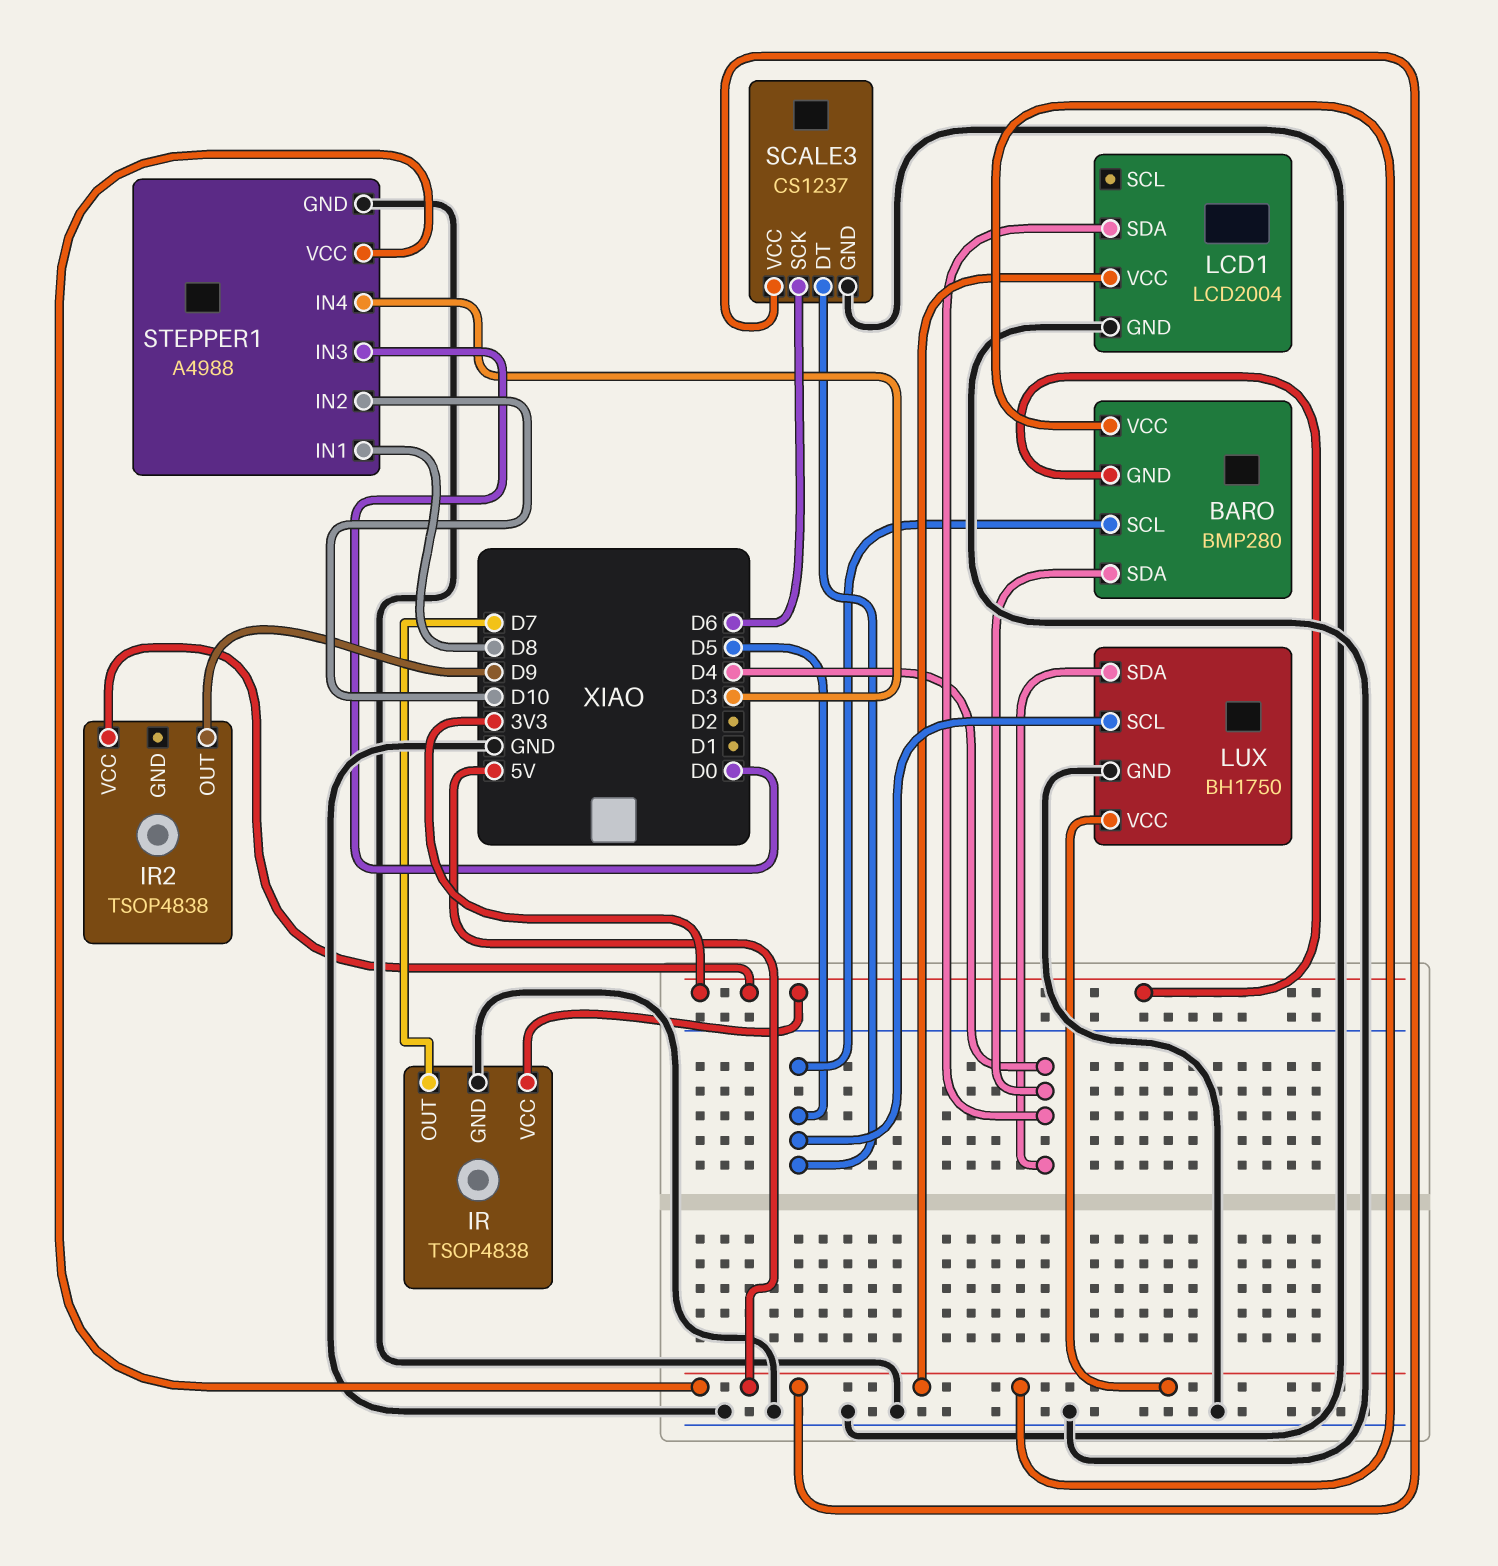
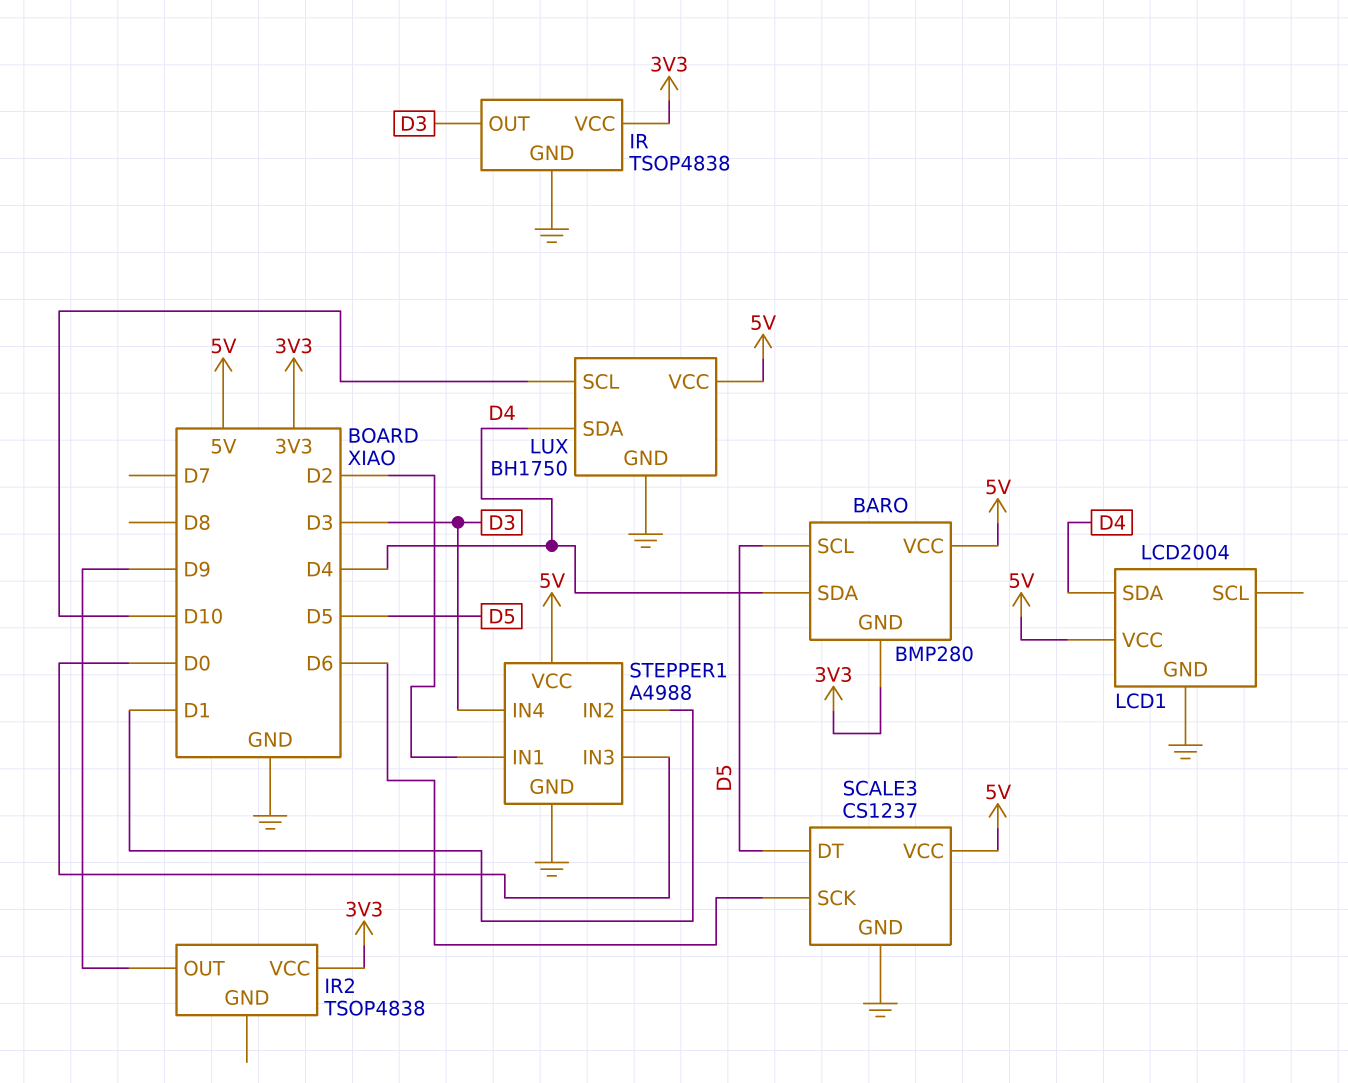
IR pin OUT: D7 -> D3
LUX pin SCL: D5 -> D10
STEPPER1 pin IN1: D8 -> D2
STEPPER1 pin IN2: D10 -> D1

